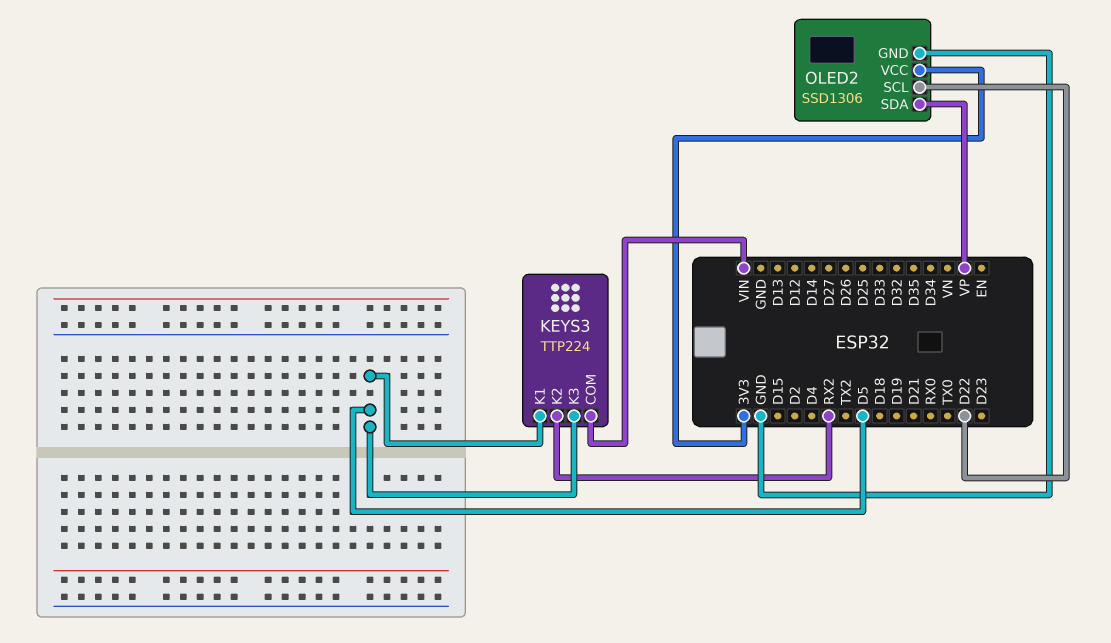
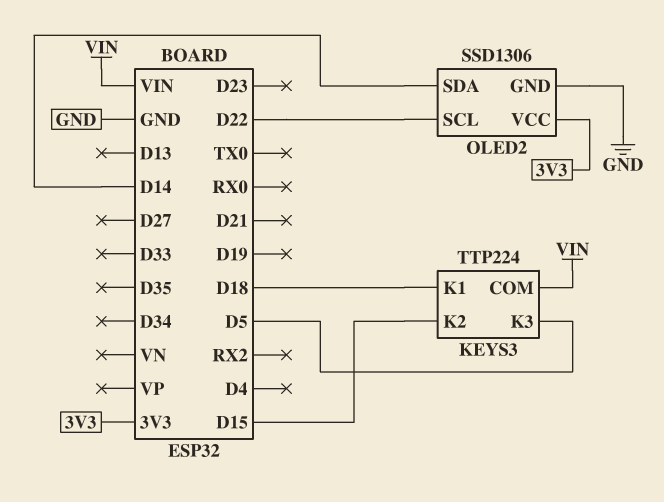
KEYS3 pin K1: D5 -> D18
KEYS3 pin K2: RX2 -> D15
OLED2 pin SDA: VP -> D14

